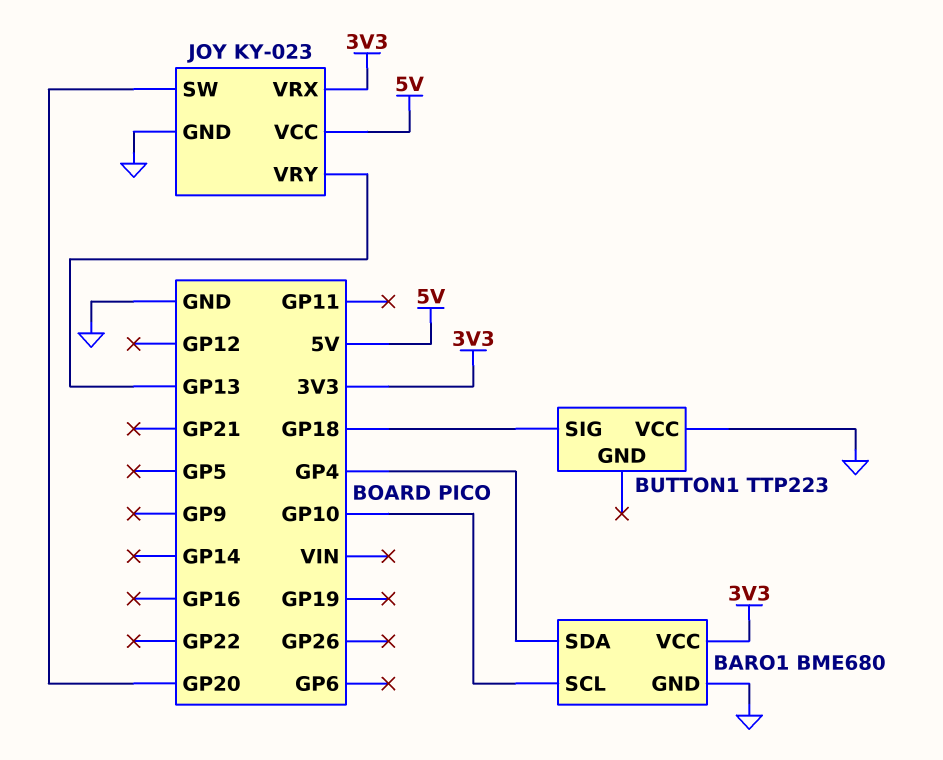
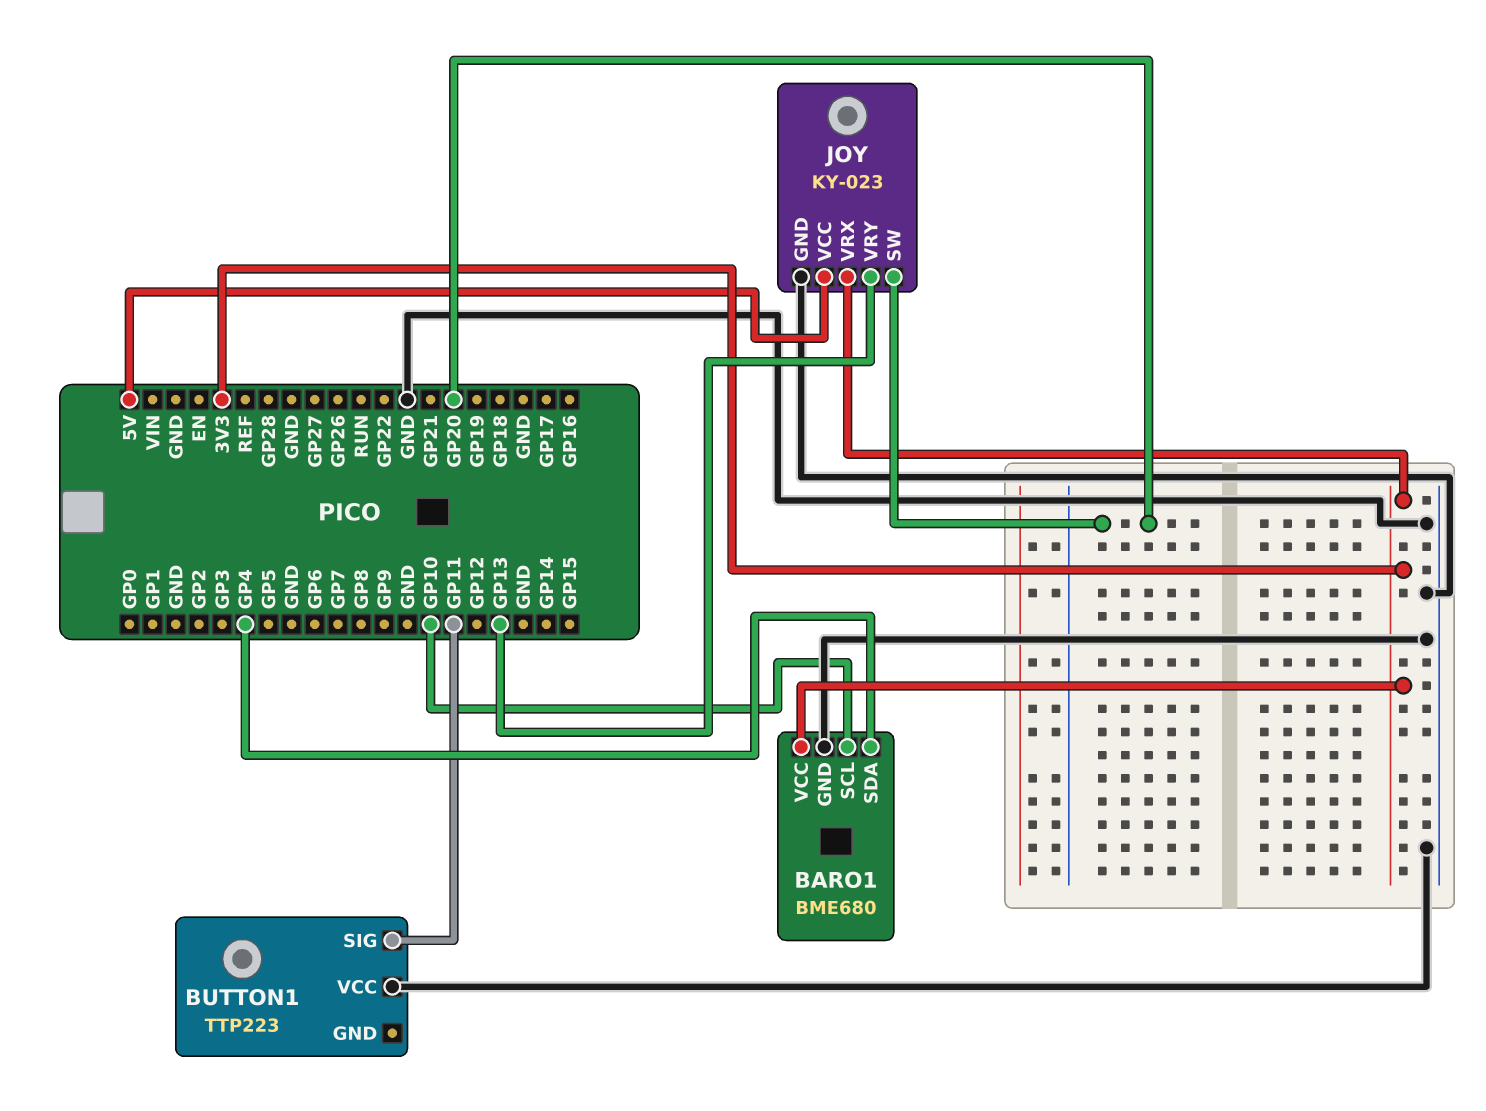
BUTTON1 pin SIG: GP18 -> GP11

